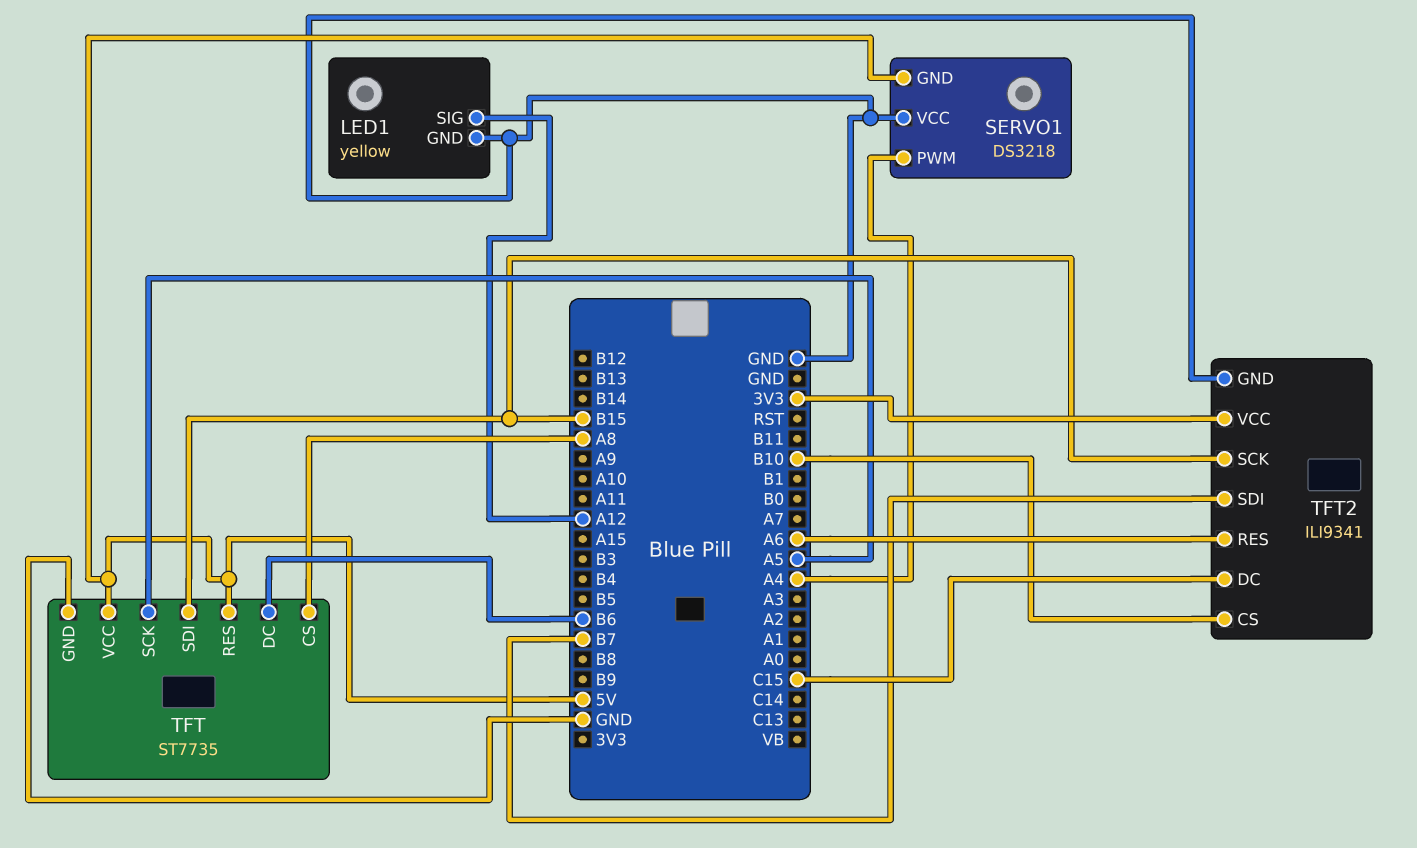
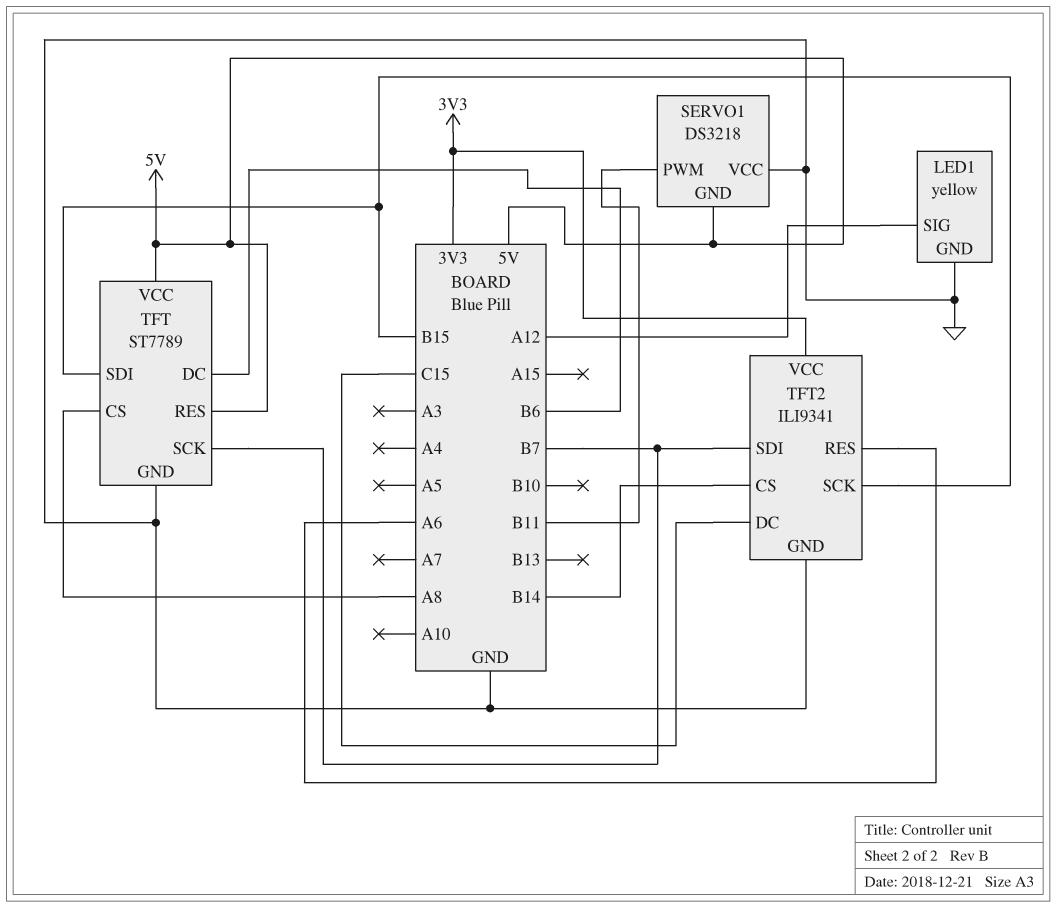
SERVO1 pin PWM: A4 -> B11
TFT: ST7735 -> ST7789
TFT pin SCK: A5 -> B7
TFT2 pin CS: B10 -> B14

